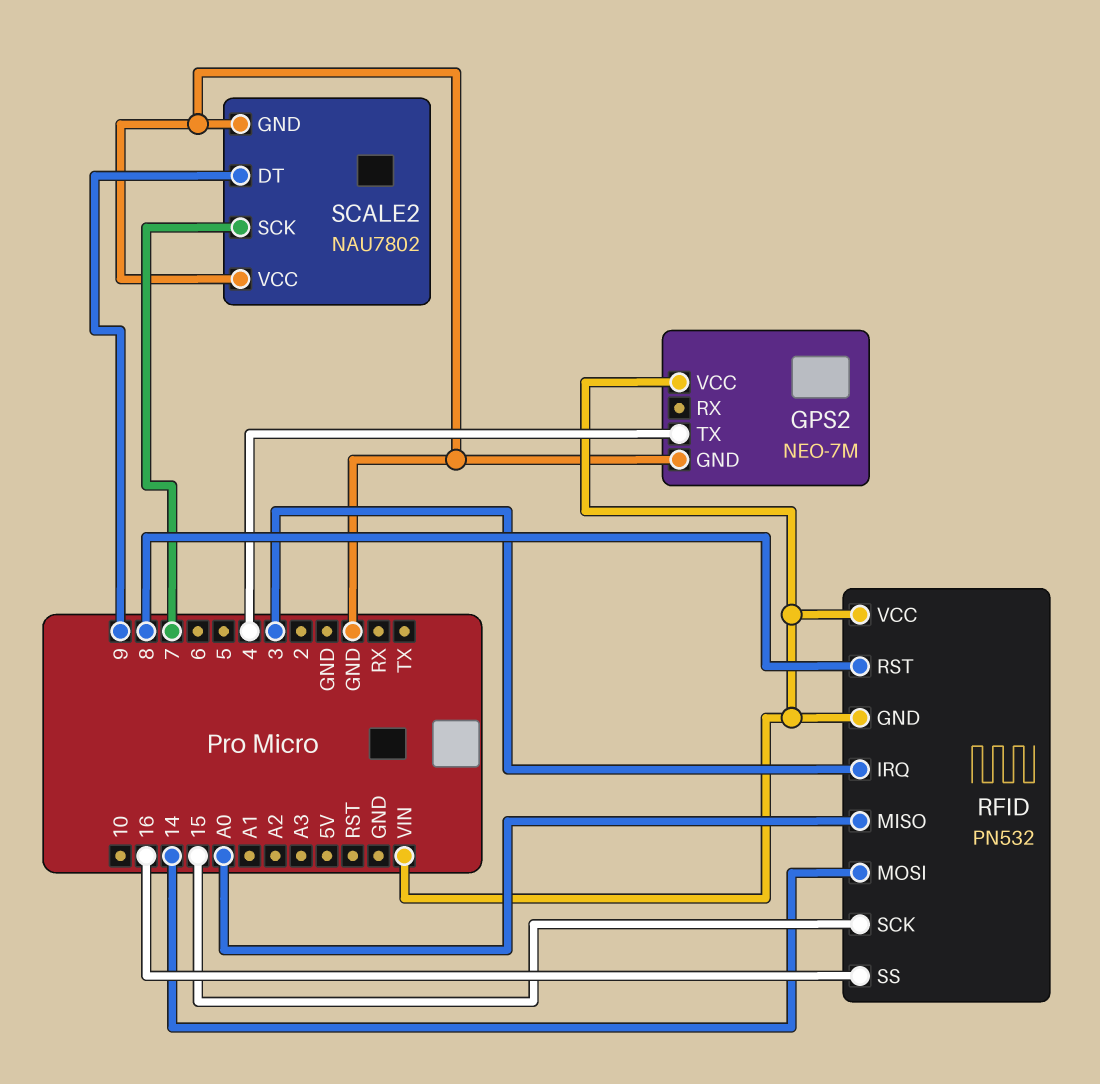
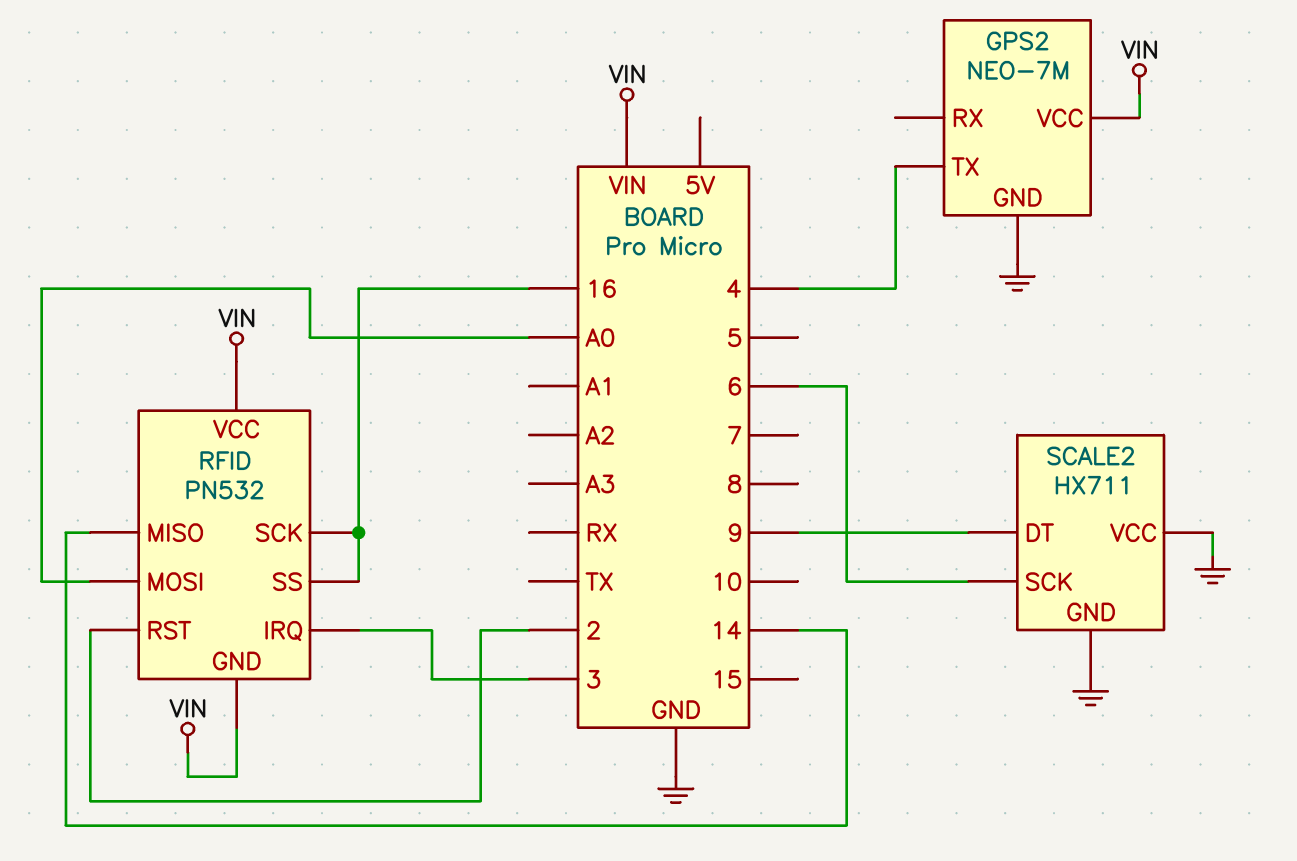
RFID pin MISO: A0 -> 14
RFID pin MOSI: 14 -> A0
RFID pin RST: 8 -> 2
RFID pin SCK: 15 -> 16
SCALE2: NAU7802 -> HX711
SCALE2 pin SCK: 7 -> 6

